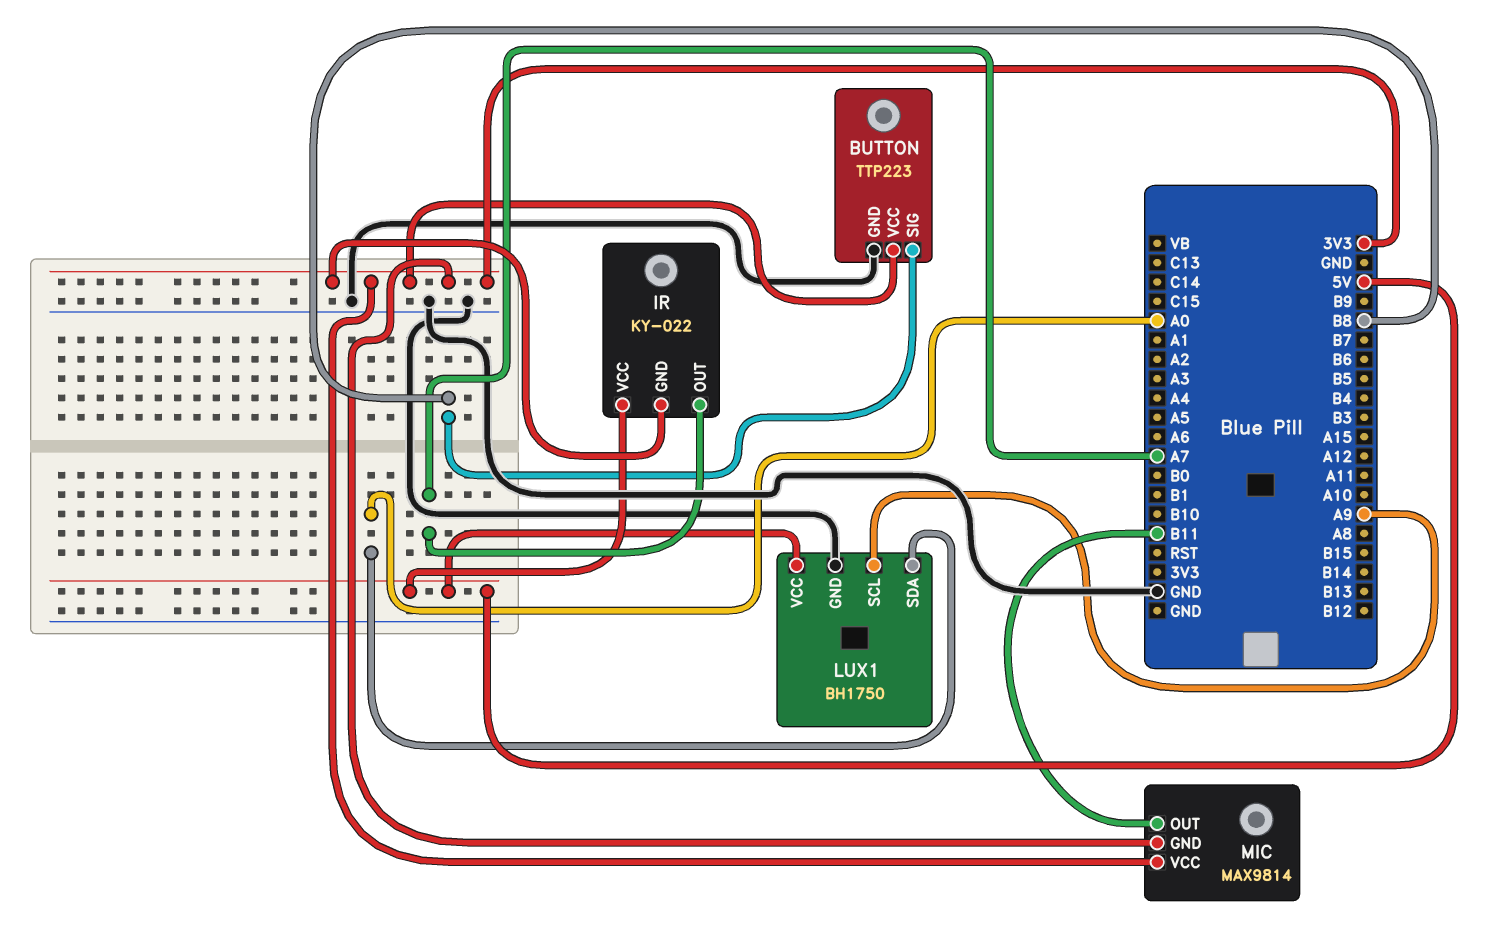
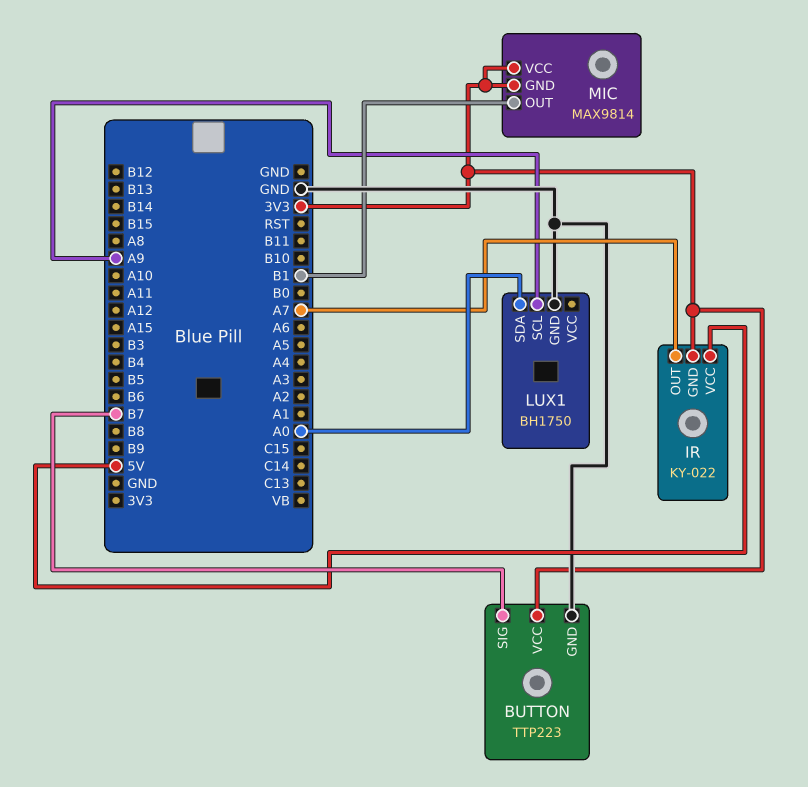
BUTTON pin SIG: B8 -> B7
LUX1 pin VCC: 5V -> none
MIC pin OUT: B11 -> B1

